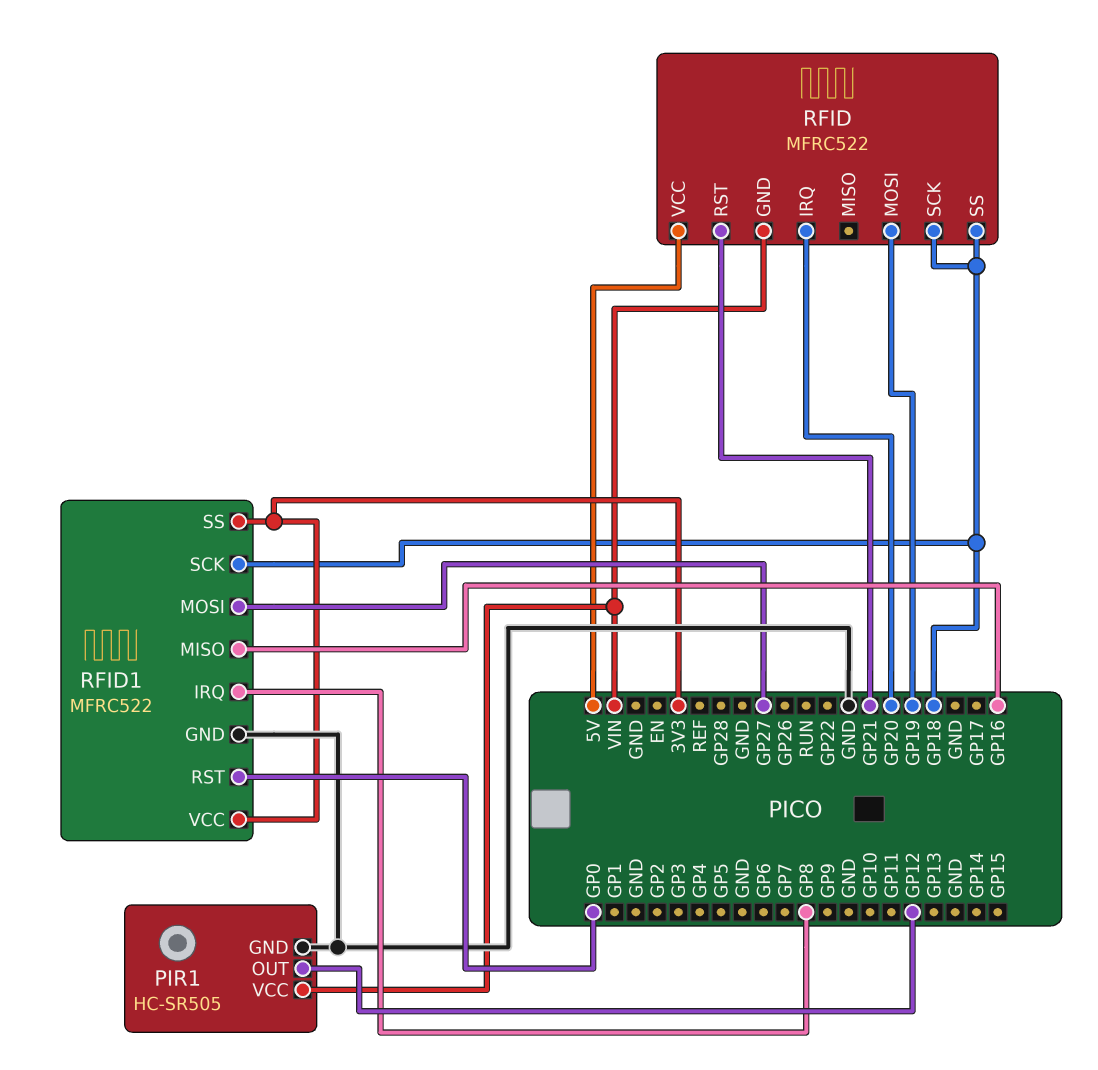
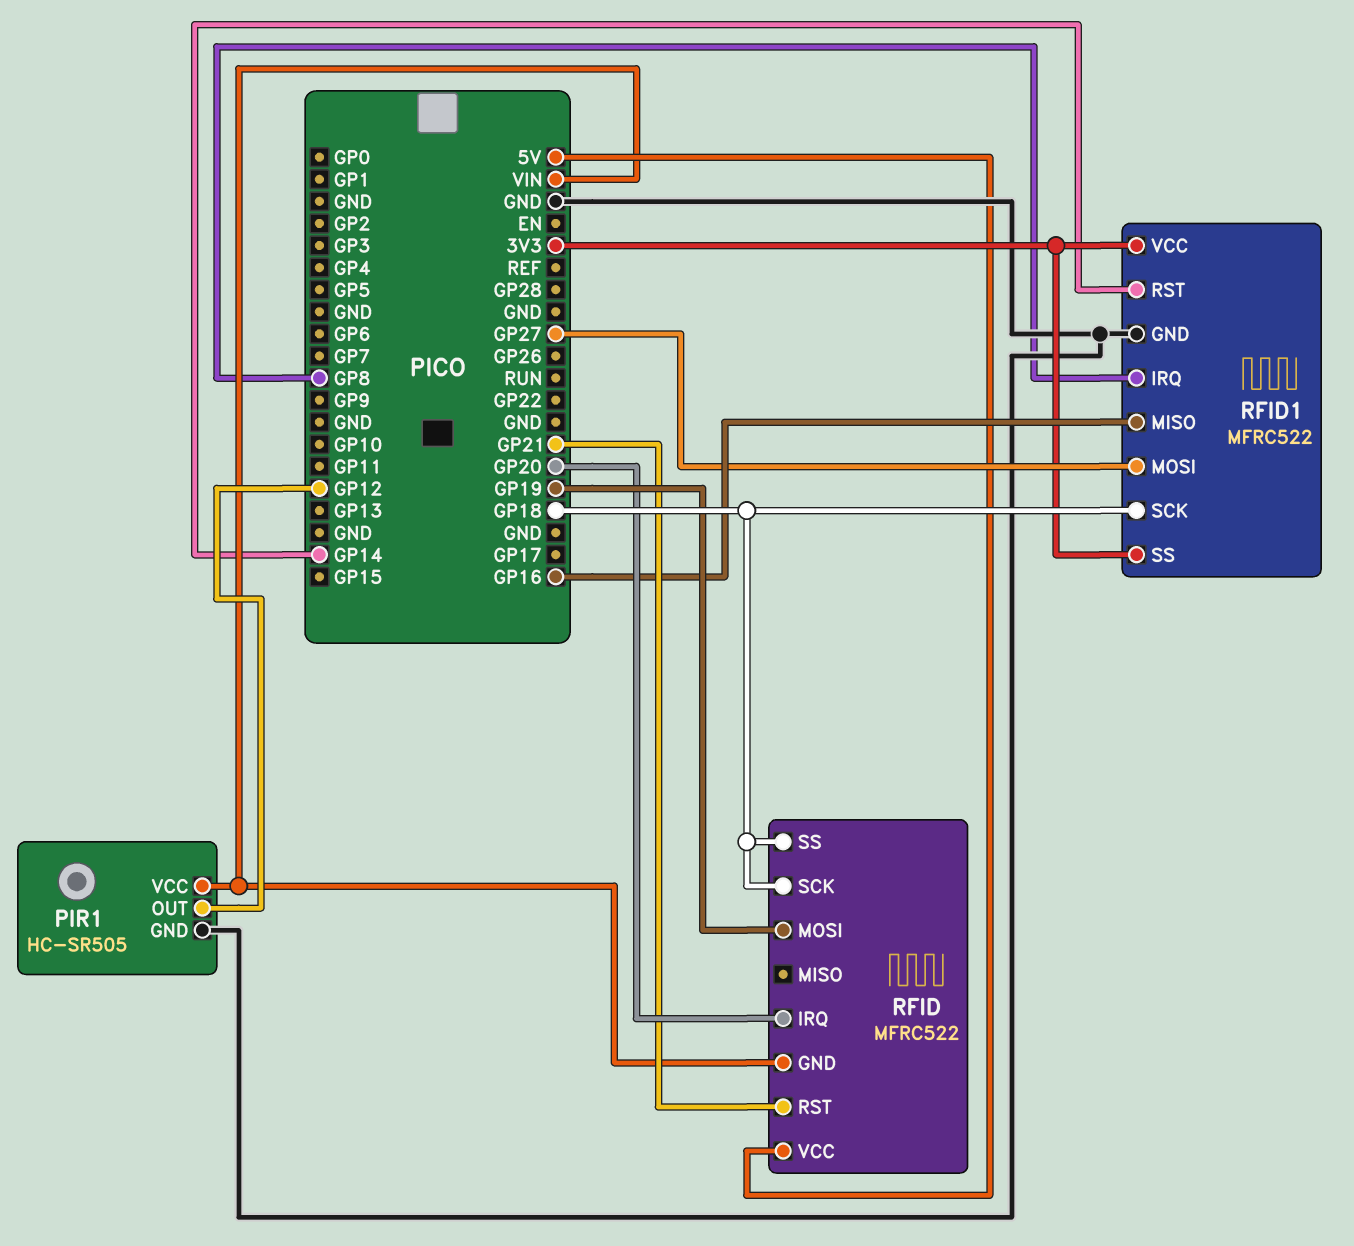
RFID1 pin RST: GP0 -> GP14

